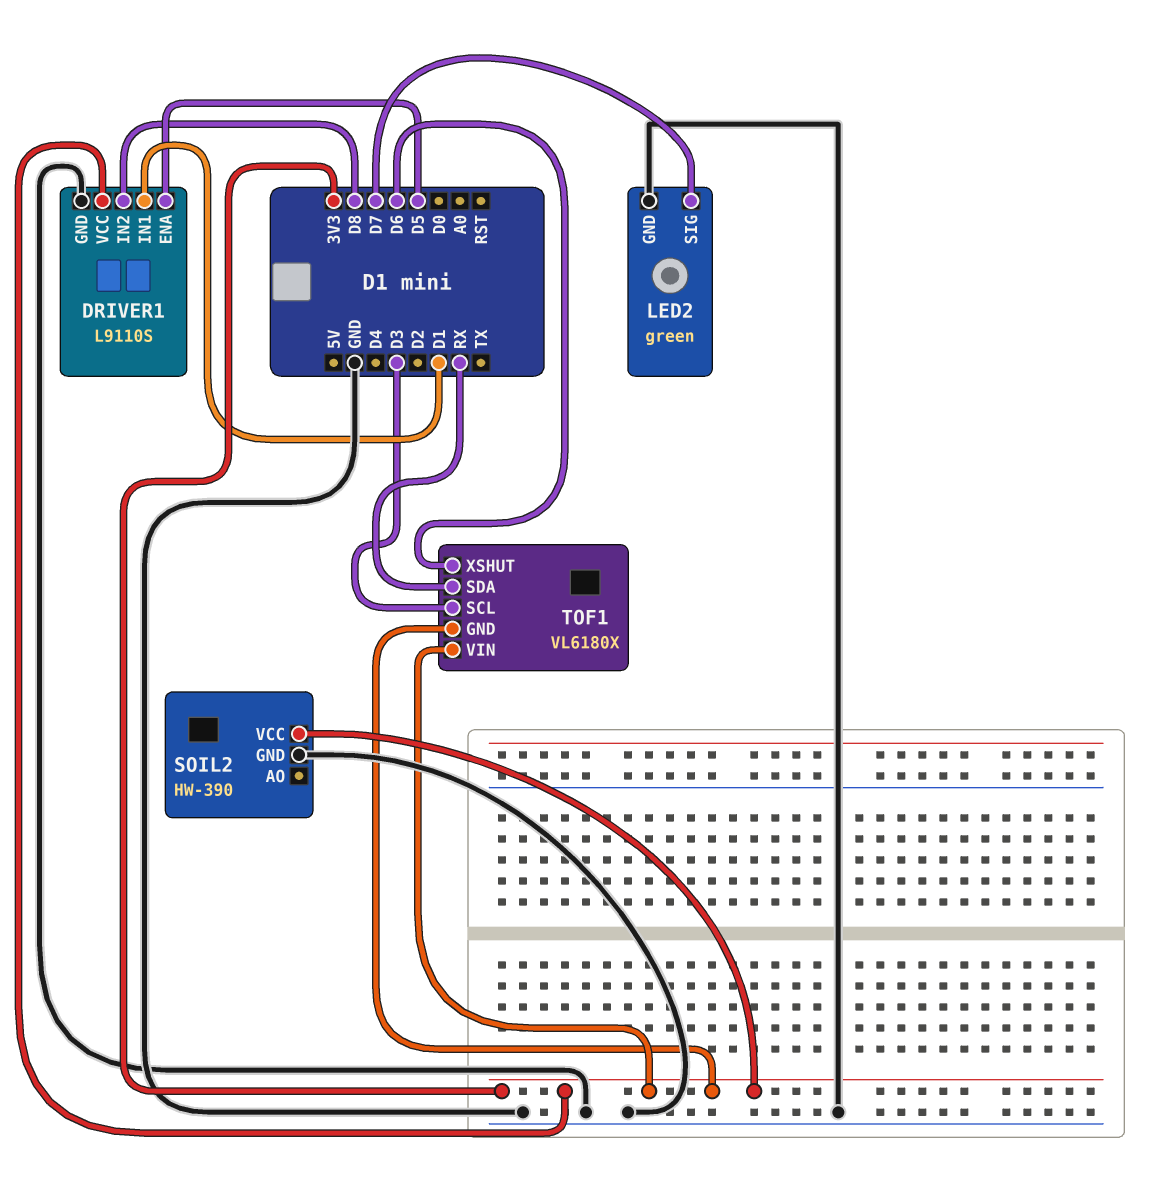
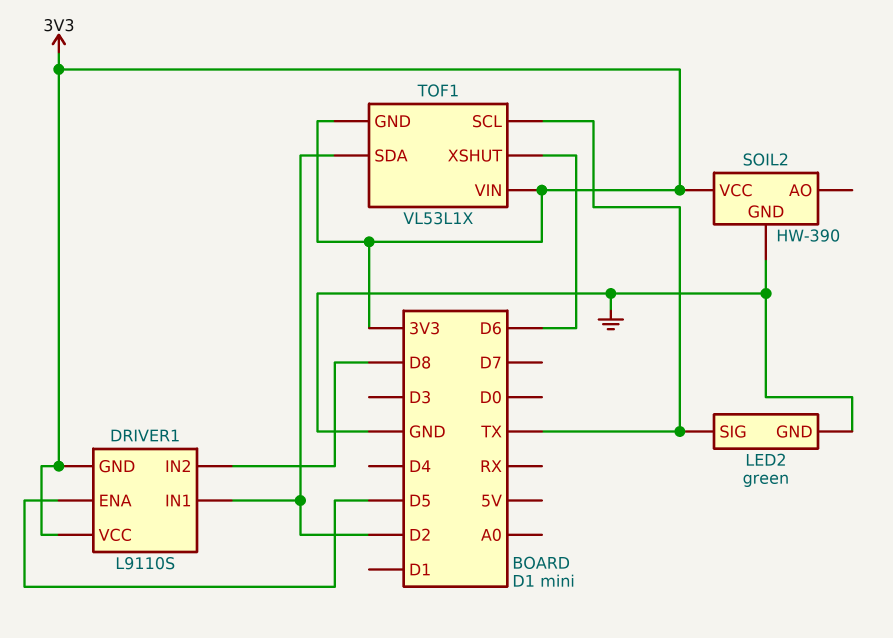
DRIVER1 pin GND: GND -> 3V3
DRIVER1 pin IN1: D1 -> D2
LED2 pin SIG: D7 -> TX
TOF1: VL6180X -> VL53L1X
TOF1 pin SCL: D3 -> TX
TOF1 pin SDA: RX -> D2

